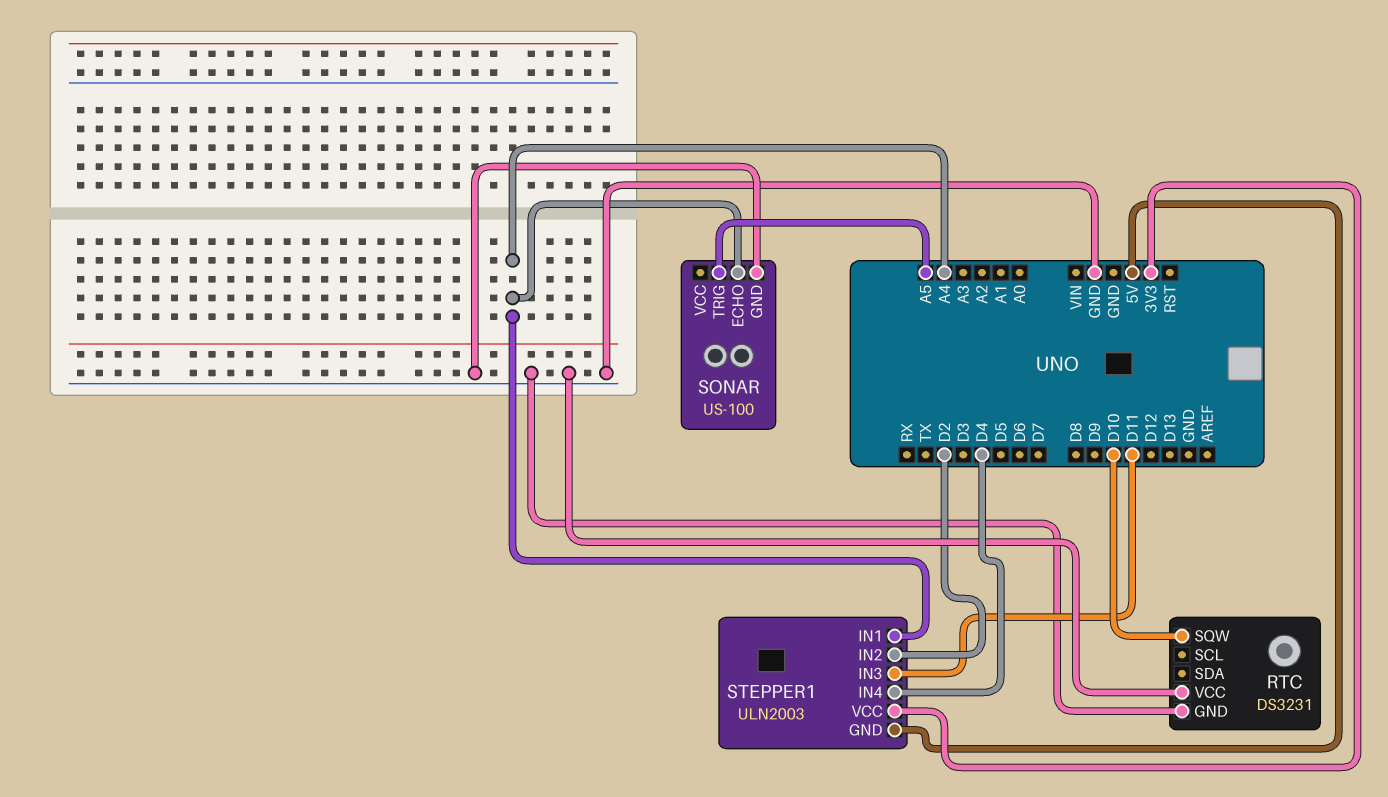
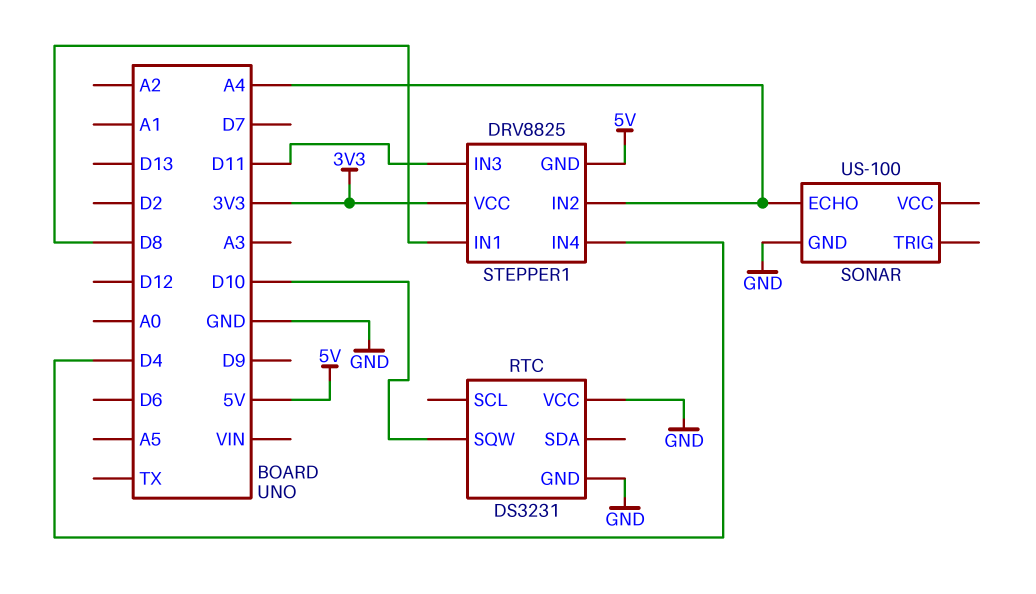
SONAR pin TRIG: A5 -> none
STEPPER1: ULN2003 -> DRV8825
STEPPER1 pin IN1: A4 -> D8
STEPPER1 pin IN2: D2 -> A4

